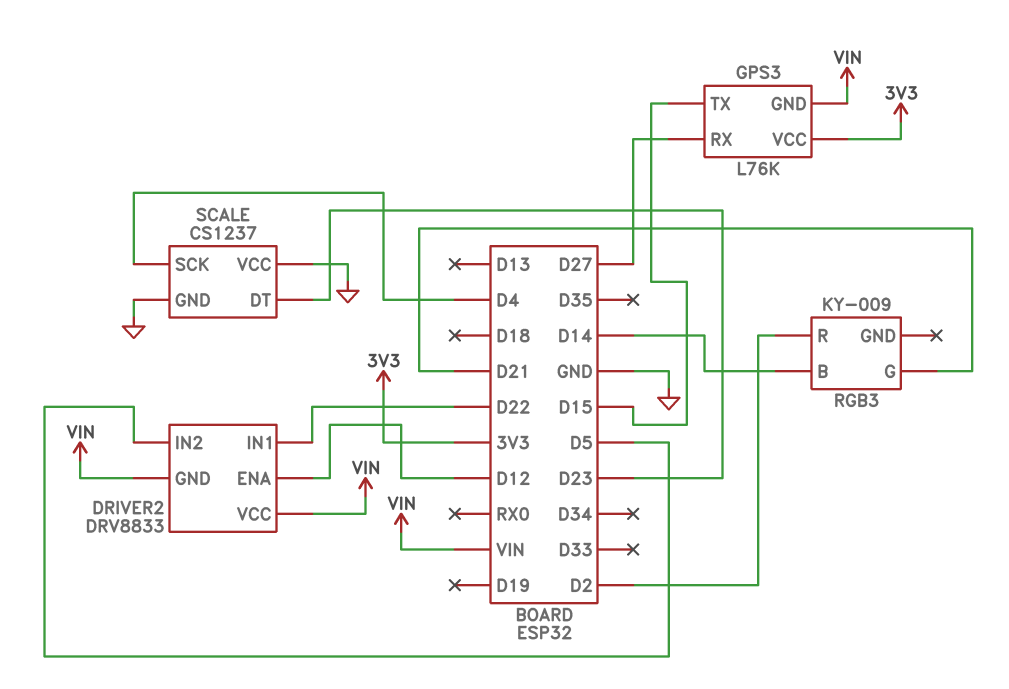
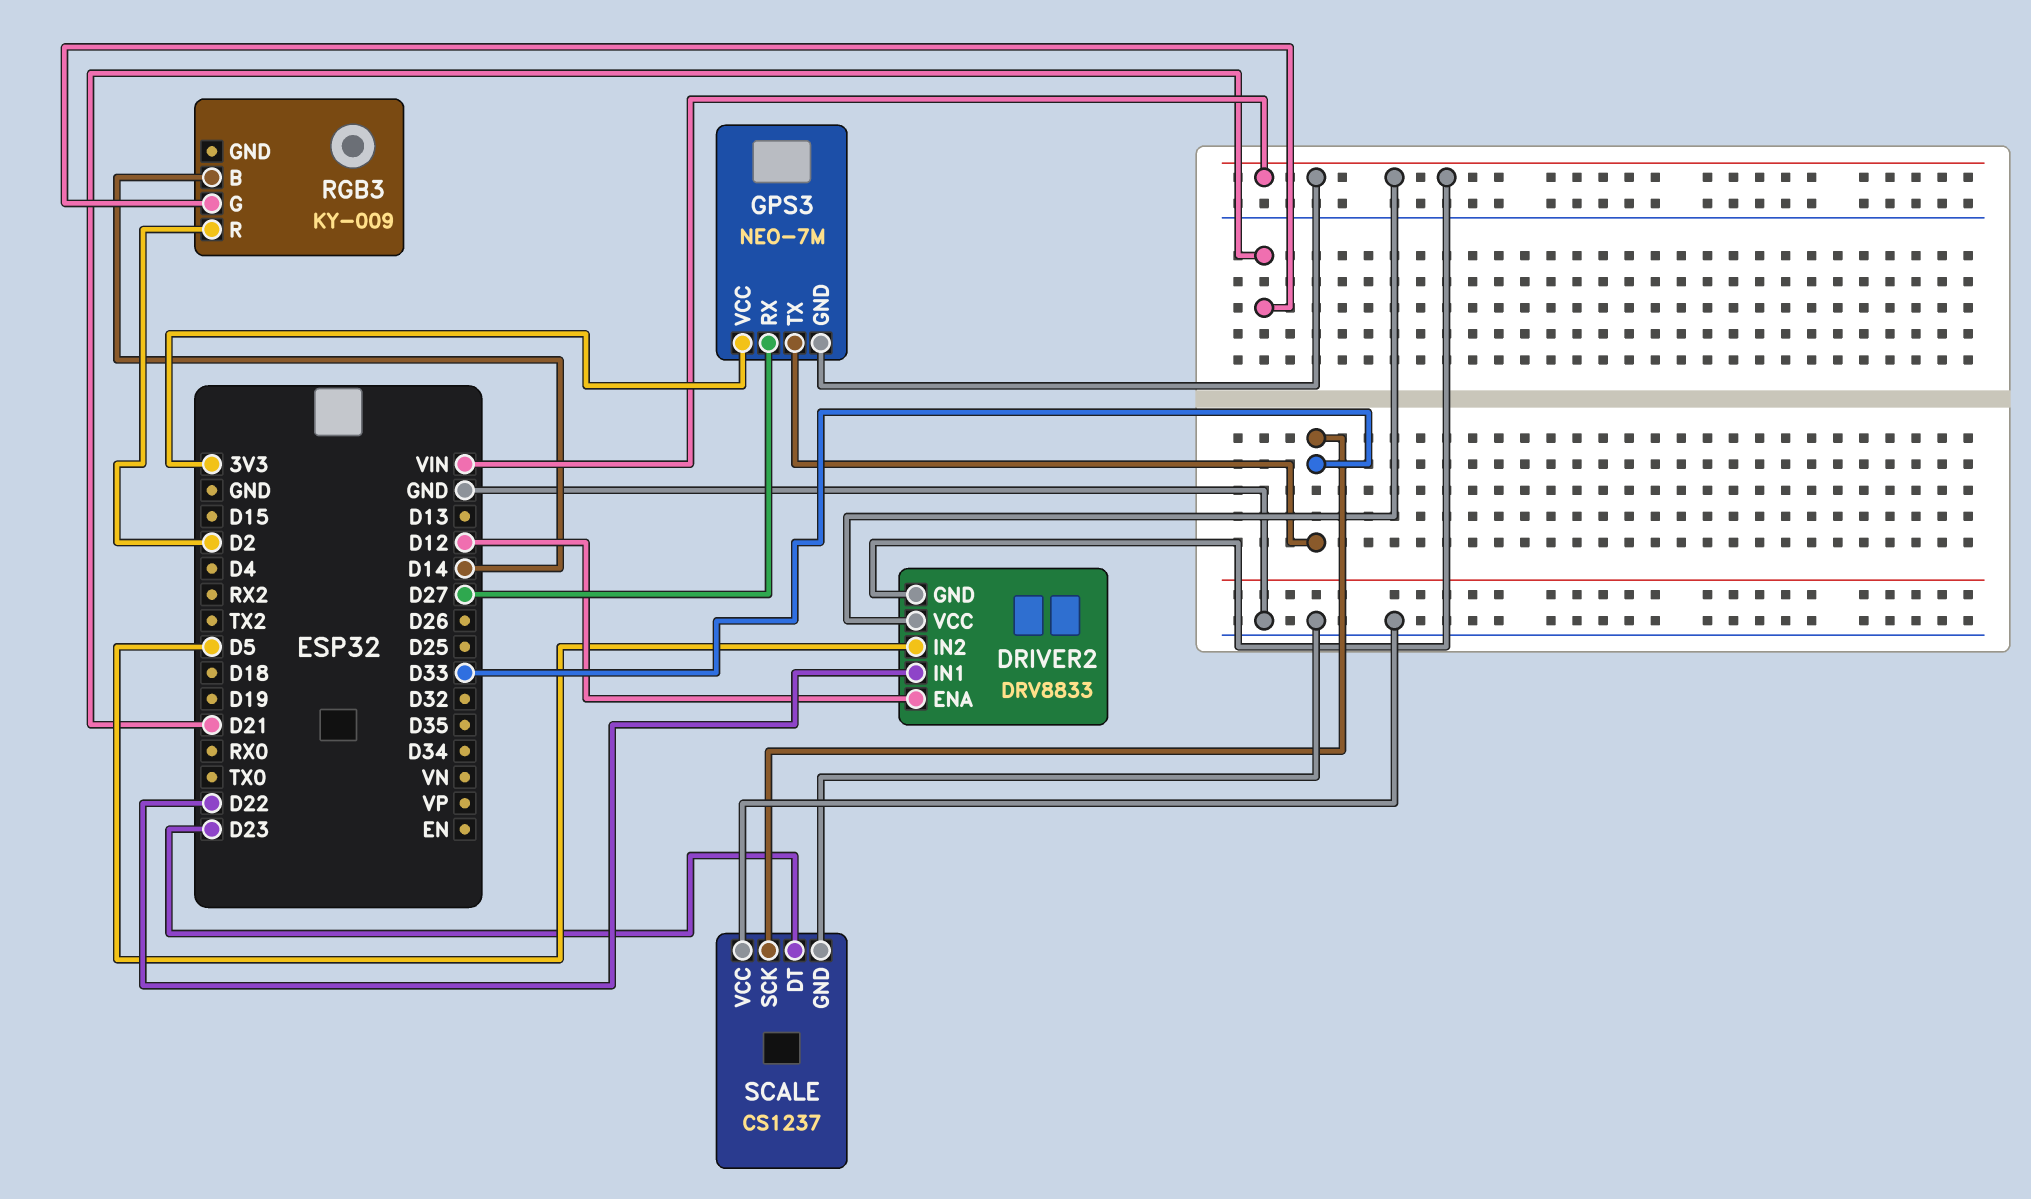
GPS3: L76K -> NEO-7M
GPS3 pin TX: D15 -> D33
SCALE pin SCK: D4 -> D33

